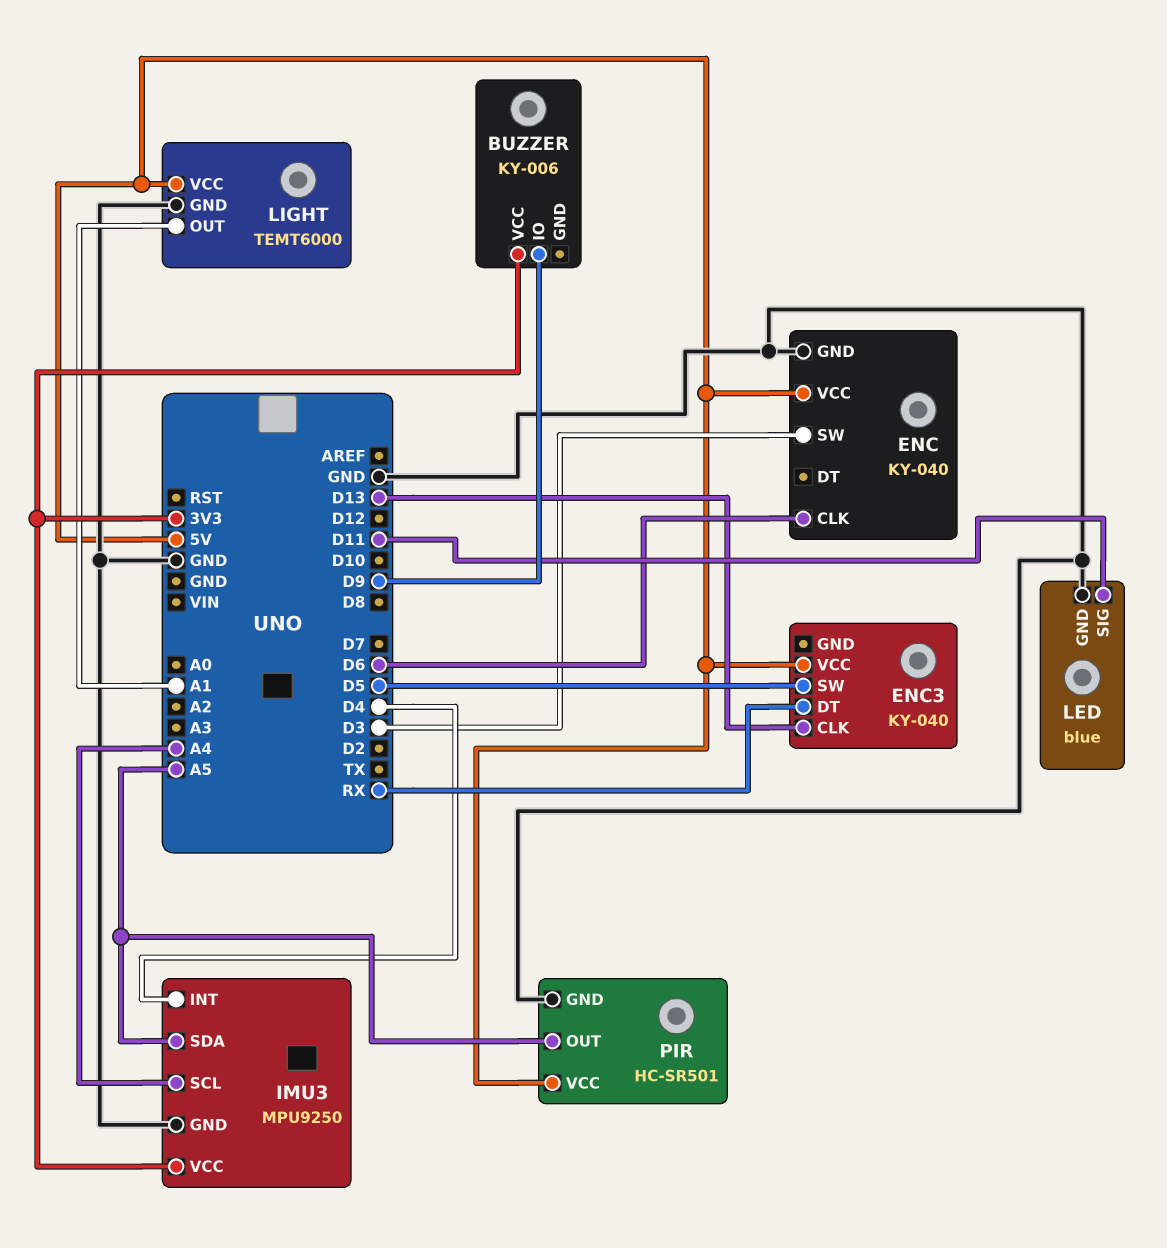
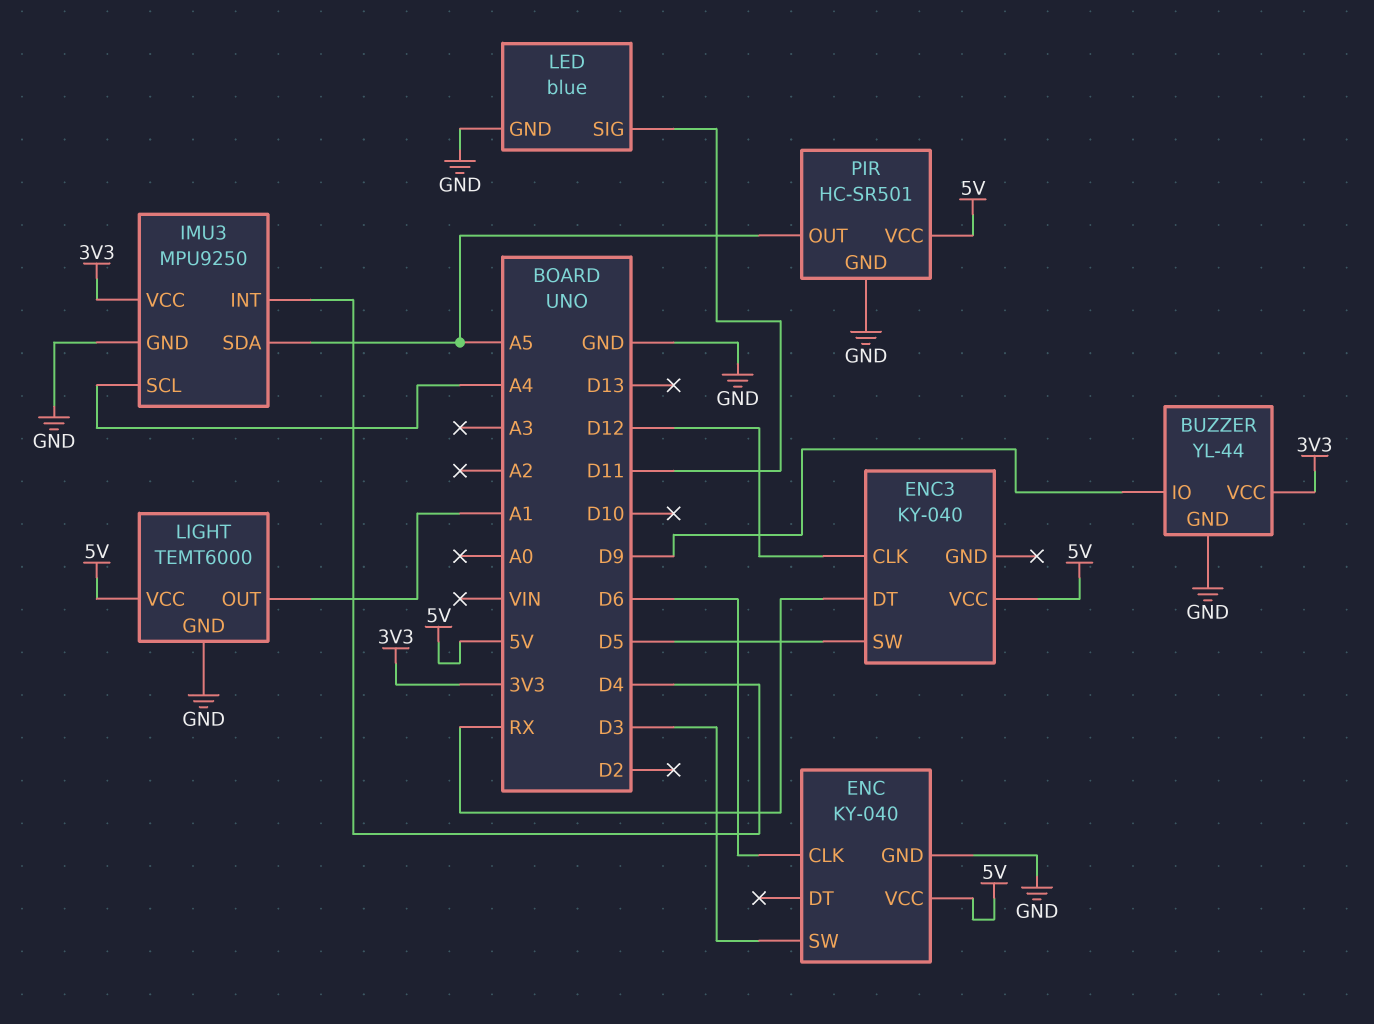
BUZZER: KY-006 -> YL-44
BUZZER pin GND: none -> GND
ENC3 pin CLK: D13 -> D12

